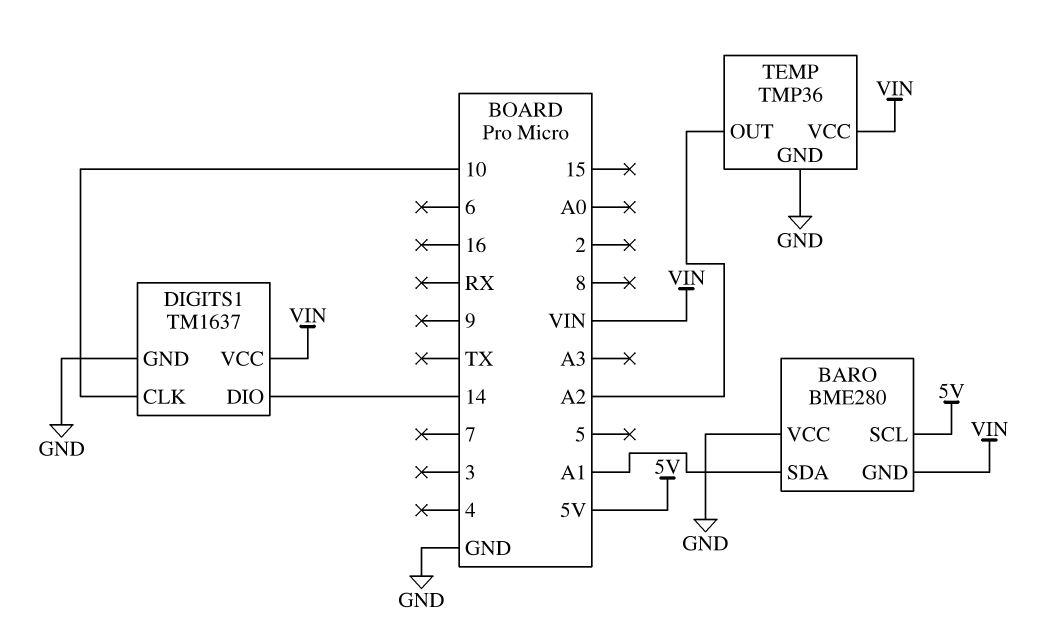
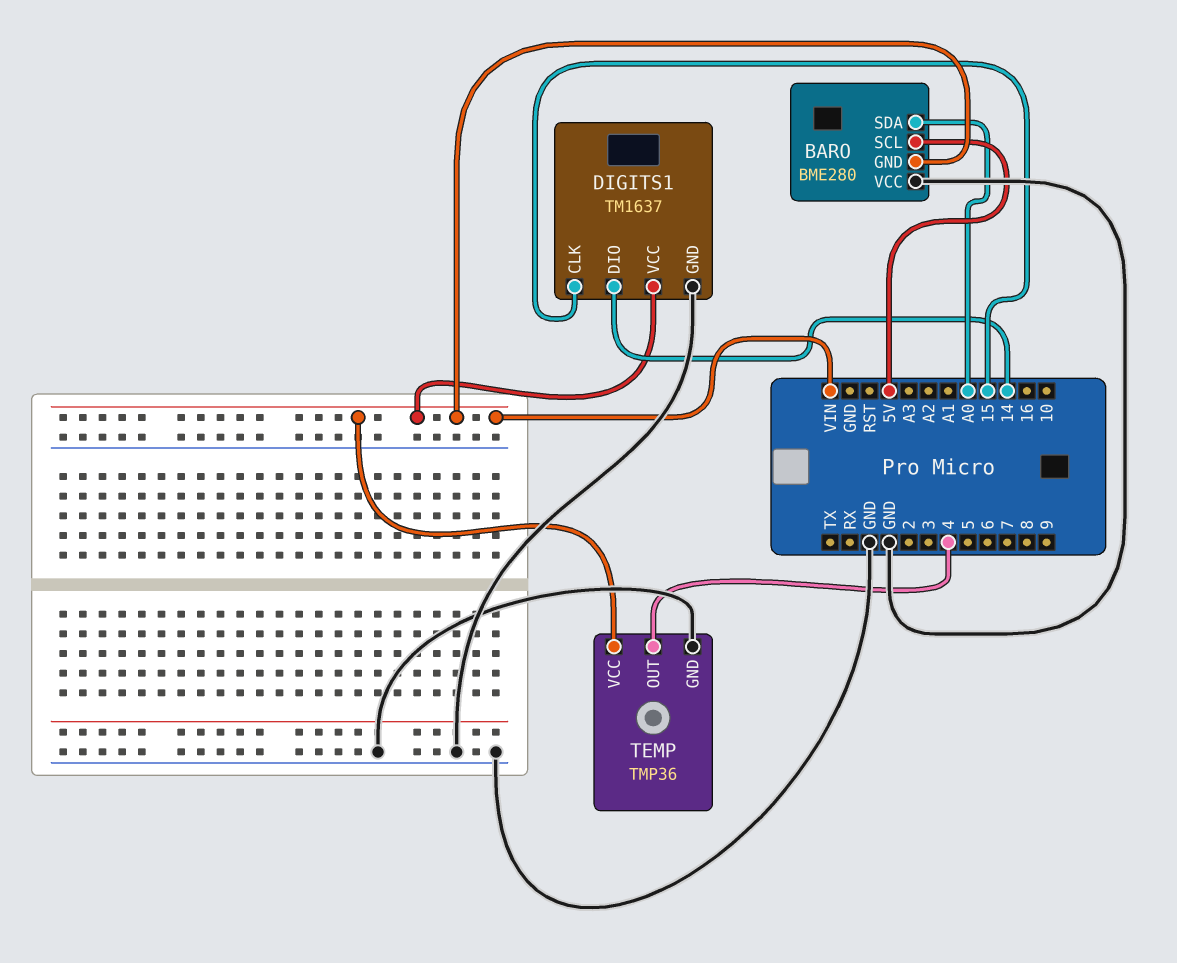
BARO pin SDA: A1 -> A0
DIGITS1 pin CLK: 10 -> 15
TEMP pin OUT: A2 -> 4

